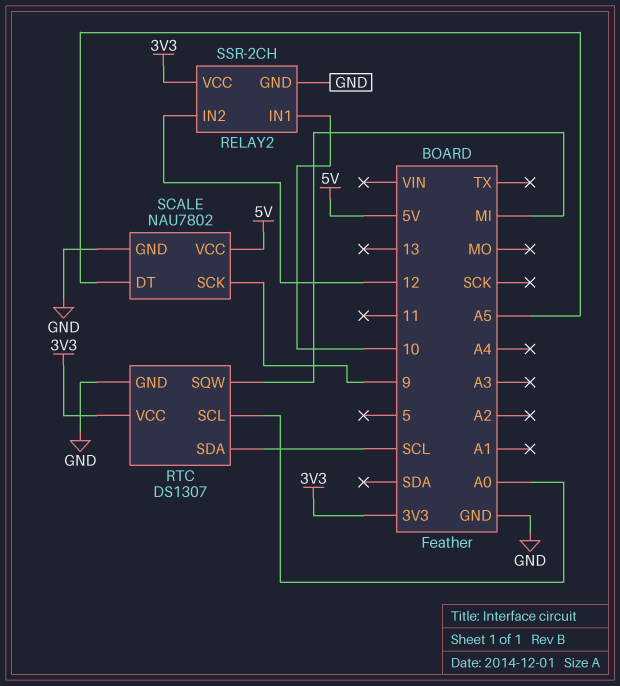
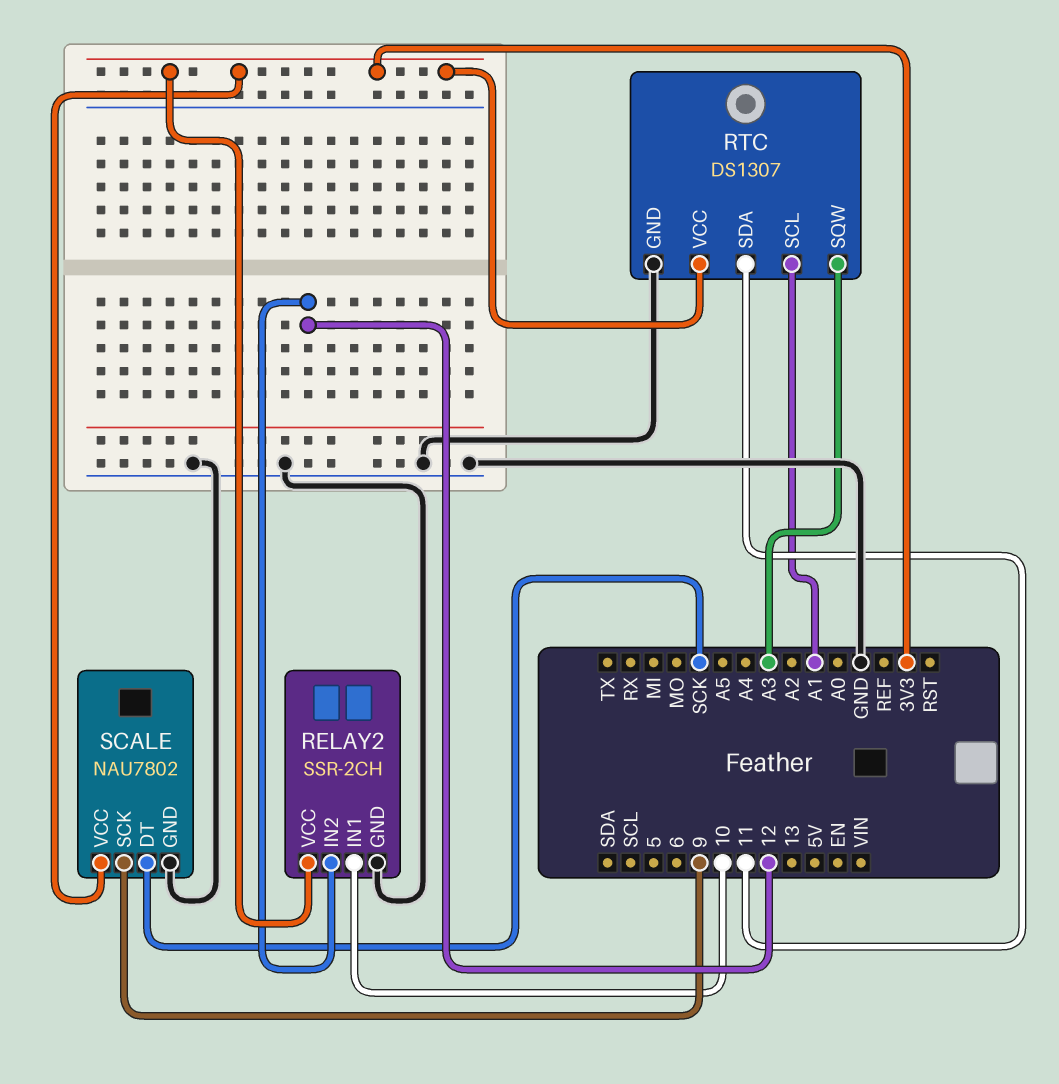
RTC pin SCL: A0 -> A1
RTC pin SDA: SCL -> 11
RTC pin SQW: MI -> A3
SCALE pin DT: A5 -> SCK
SCALE pin VCC: 5V -> 3V3

